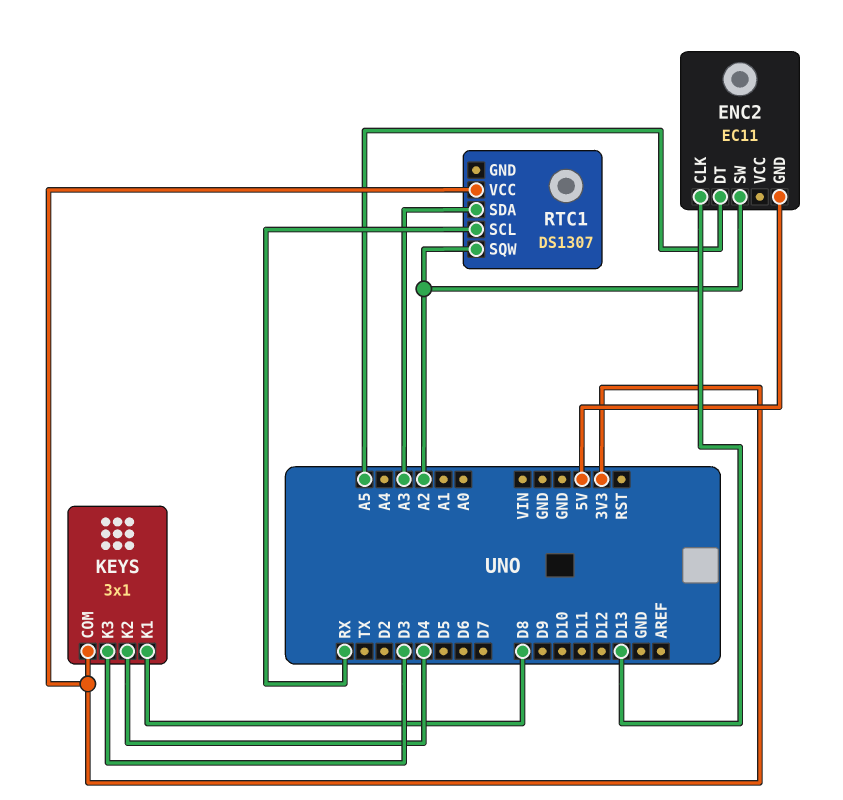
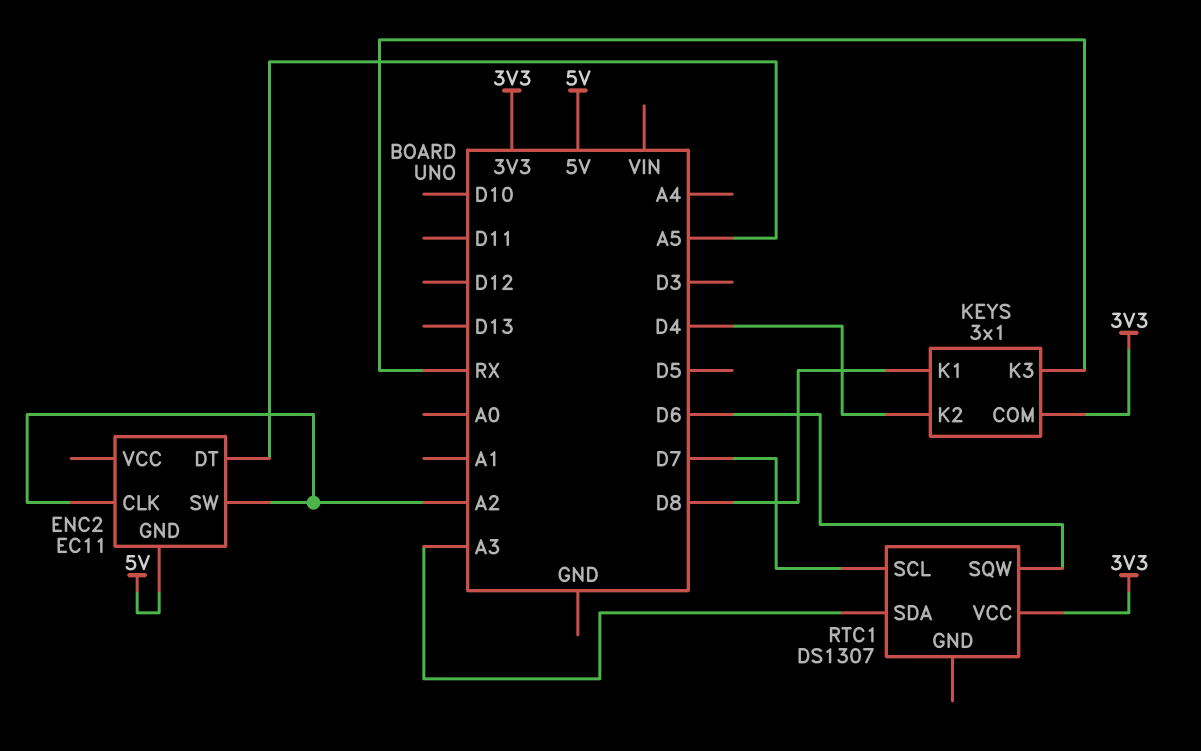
ENC2 pin CLK: D13 -> A2
KEYS pin K3: D3 -> RX
RTC1 pin SCL: RX -> D7
RTC1 pin SQW: A2 -> D6

